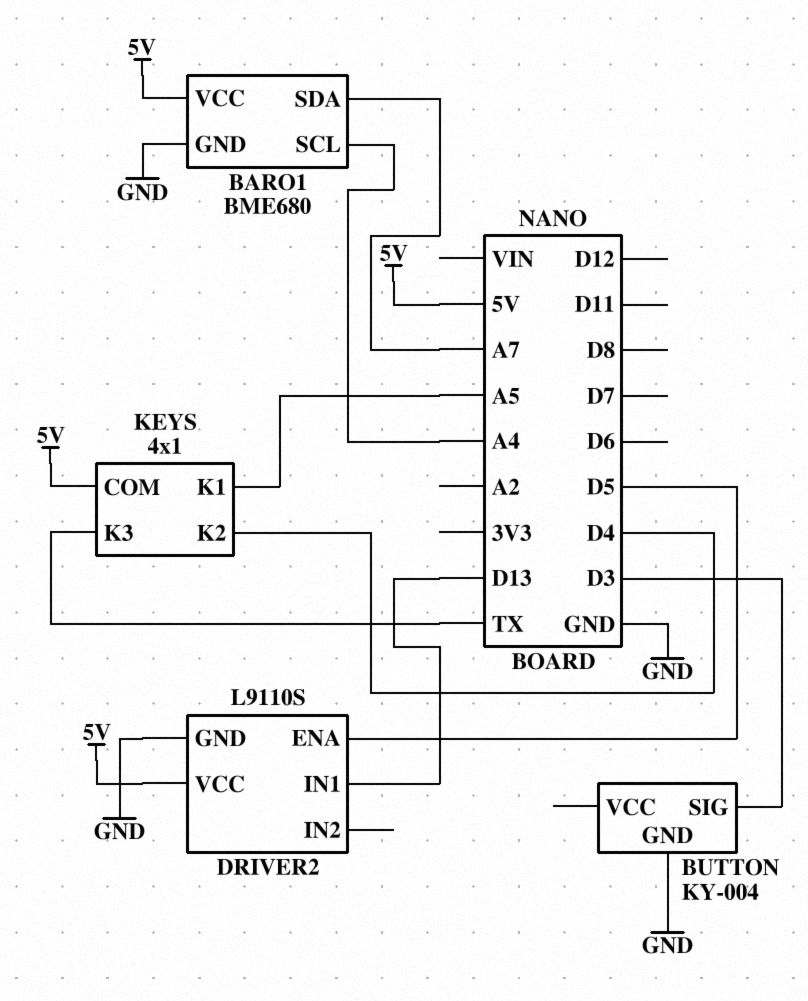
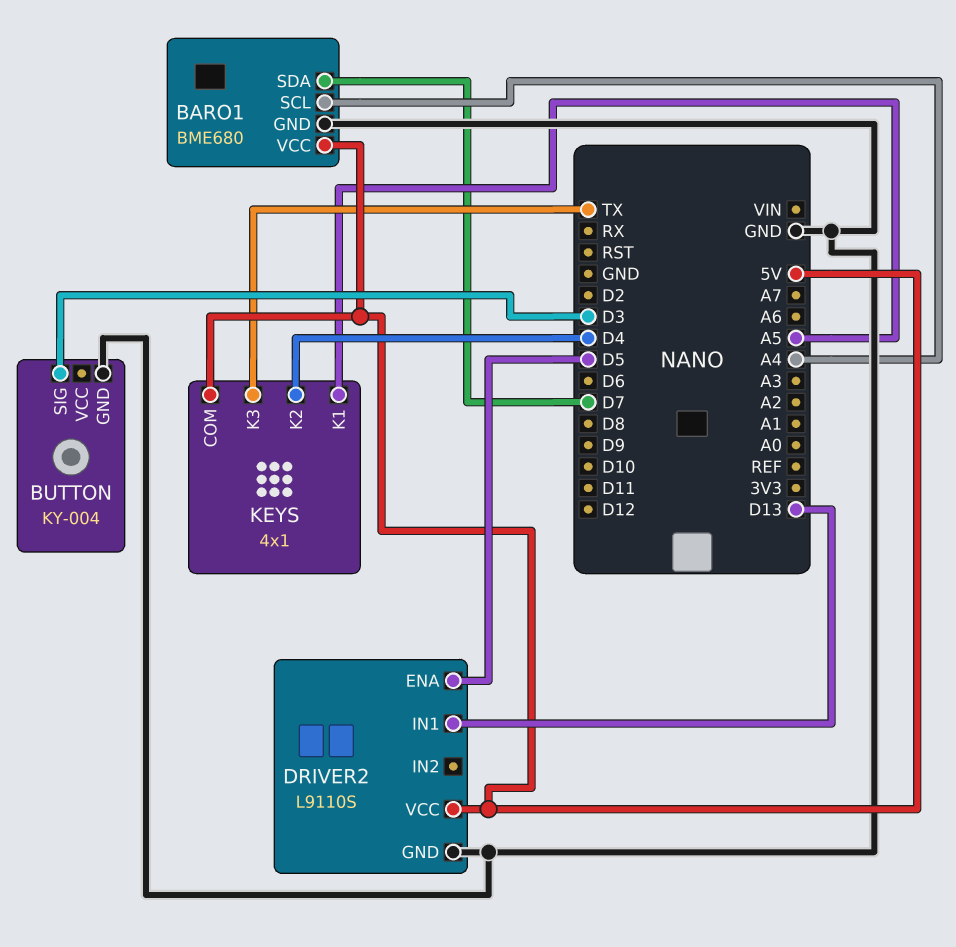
BARO1 pin SDA: A7 -> D7

